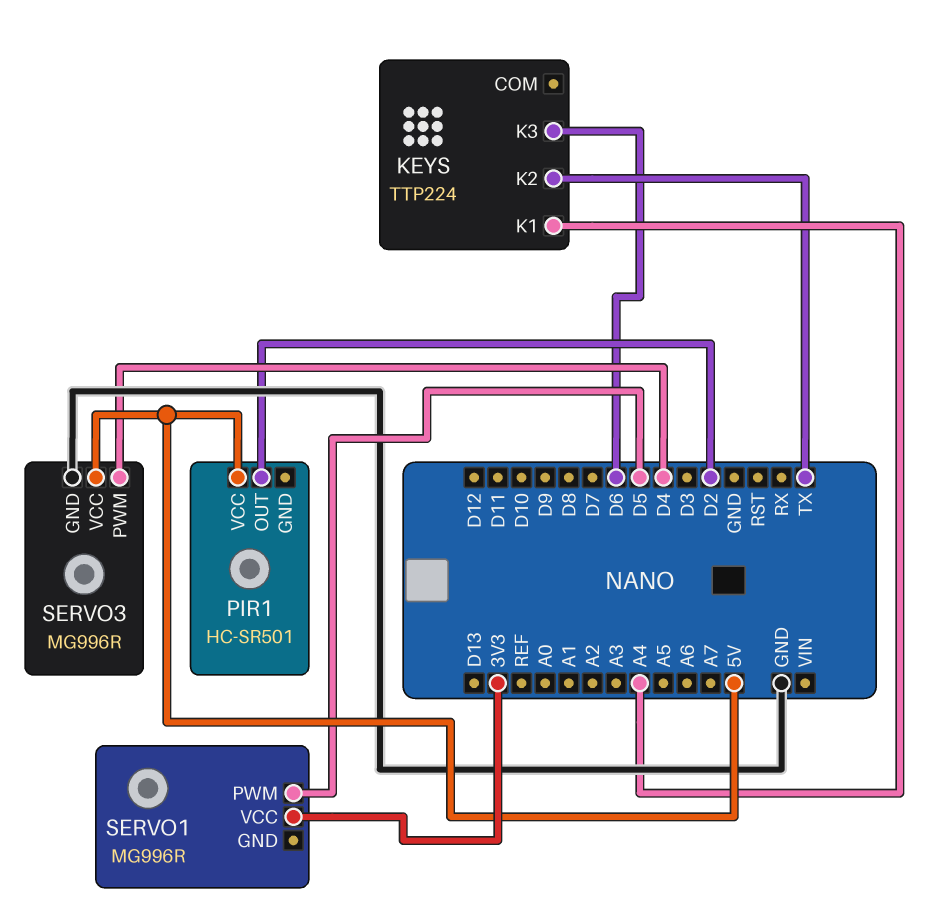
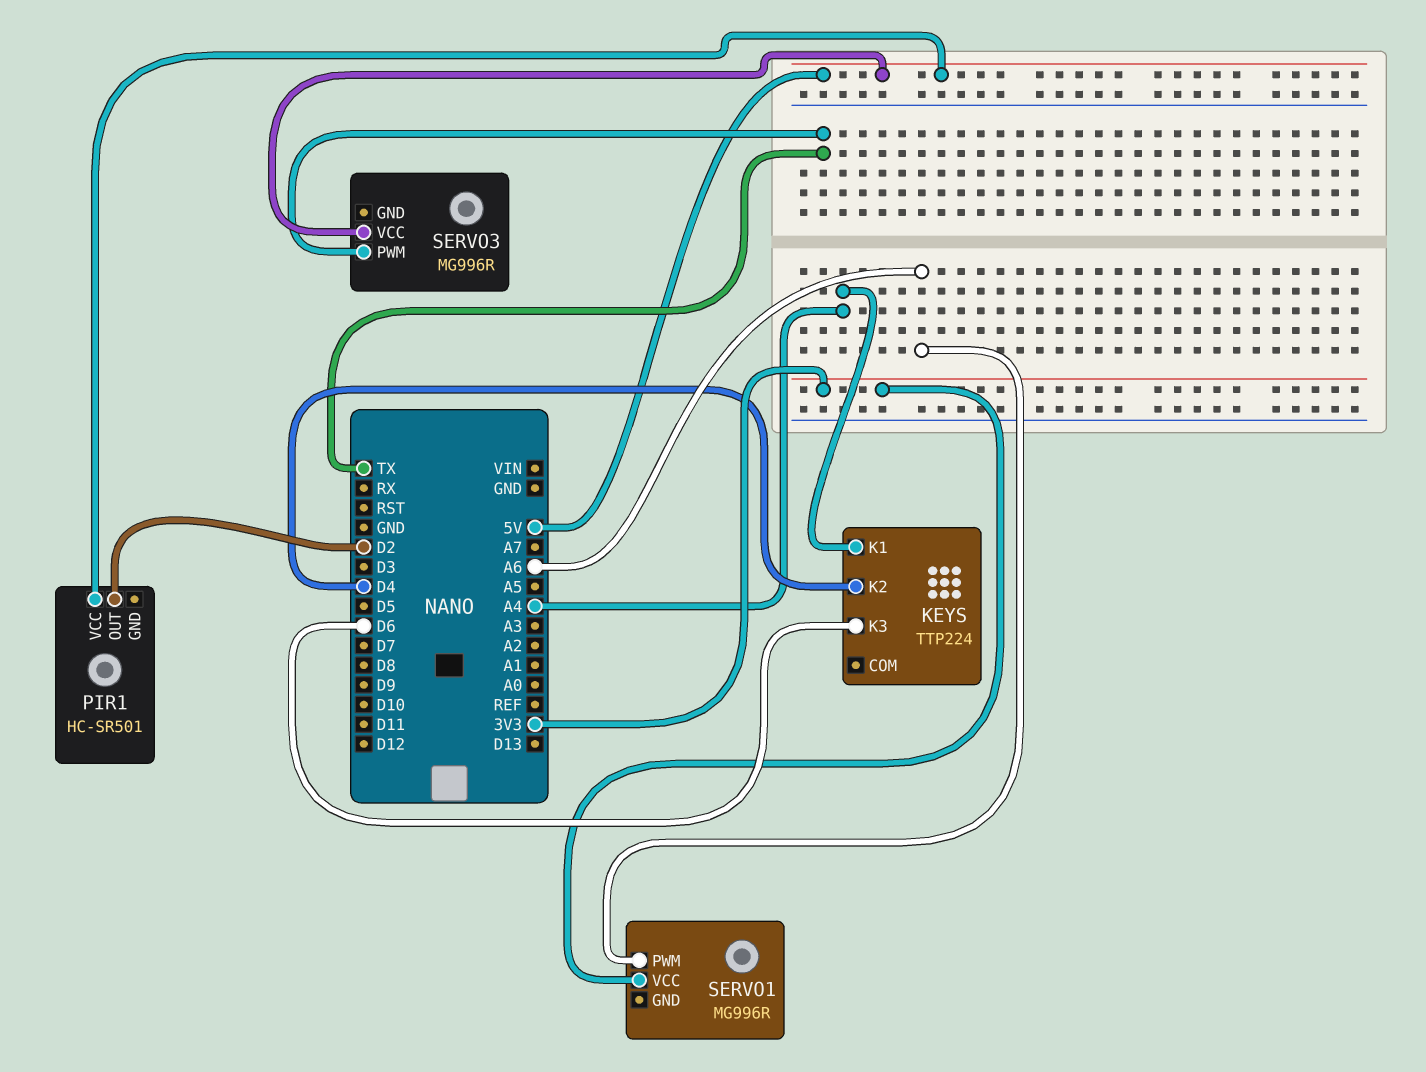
KEYS pin K2: TX -> D4
SERVO1 pin PWM: D5 -> A6
SERVO3 pin GND: GND -> none
SERVO3 pin PWM: D4 -> TX

